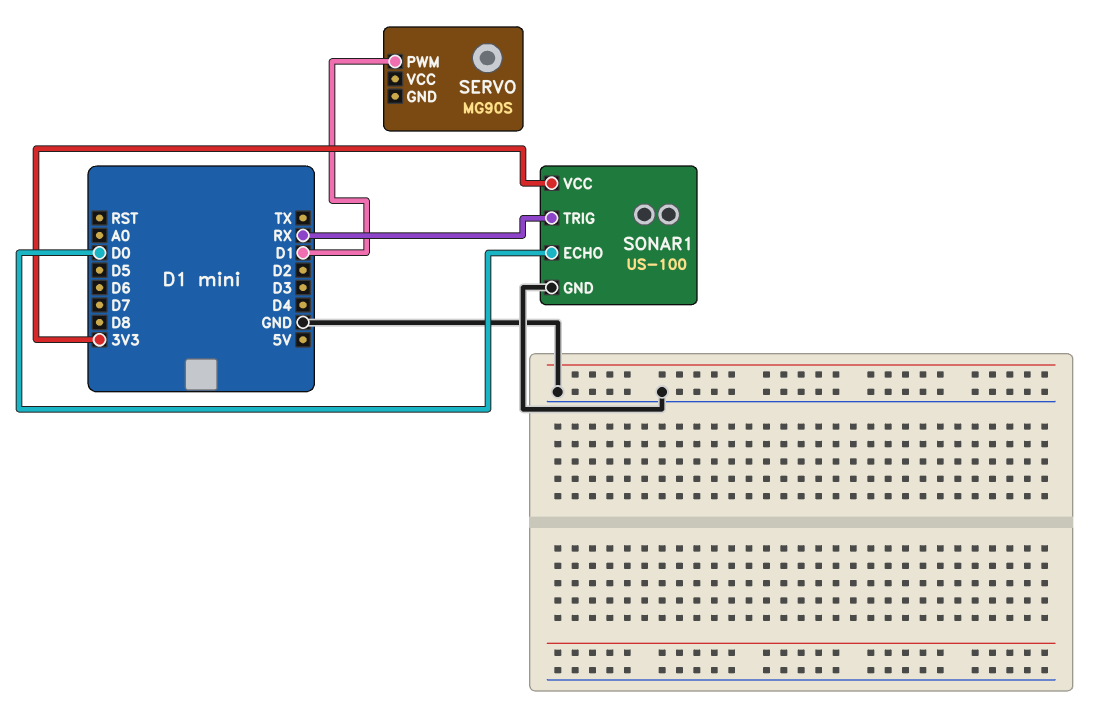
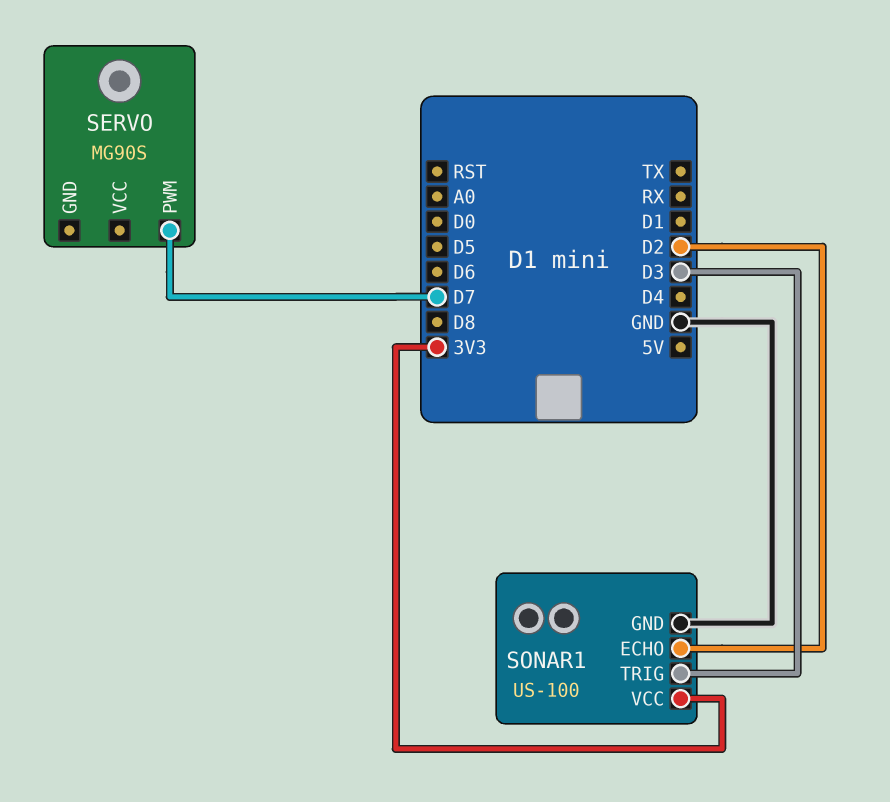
SERVO pin PWM: D1 -> D7
SONAR1 pin ECHO: D0 -> D2
SONAR1 pin TRIG: RX -> D3

